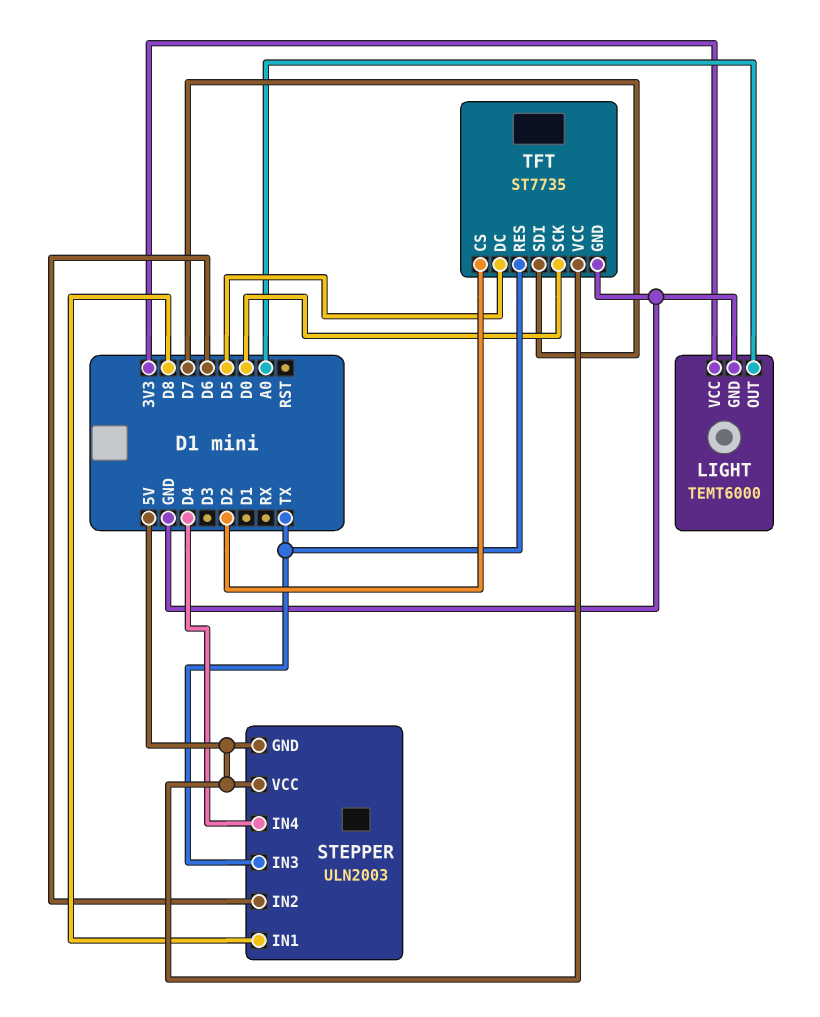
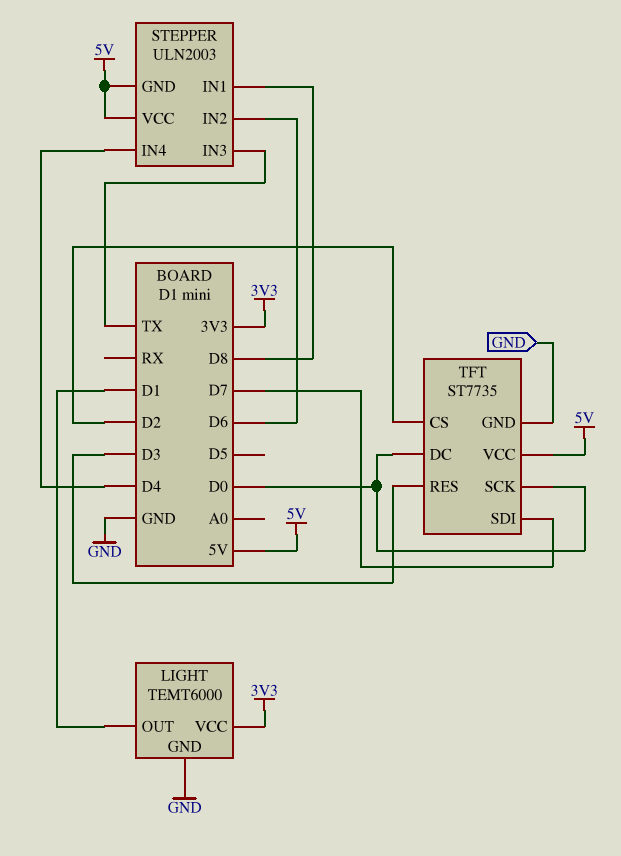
LIGHT pin OUT: A0 -> D1
TFT pin DC: D5 -> D0
TFT pin RES: TX -> D3

